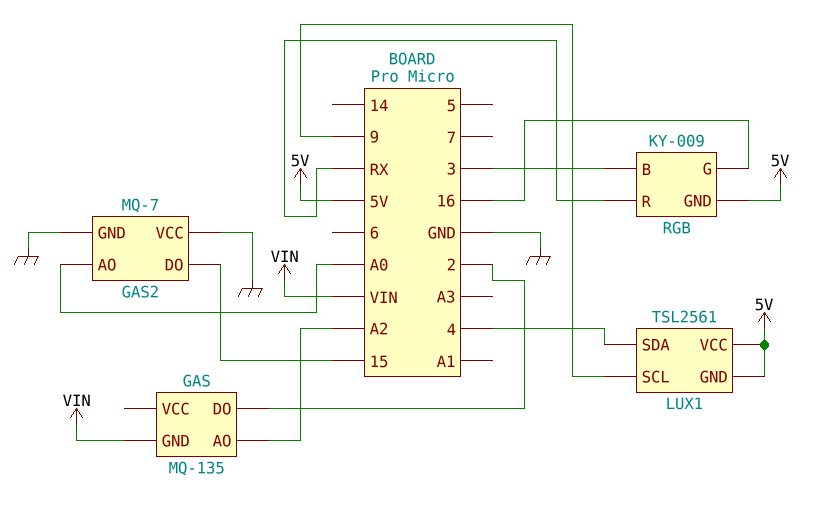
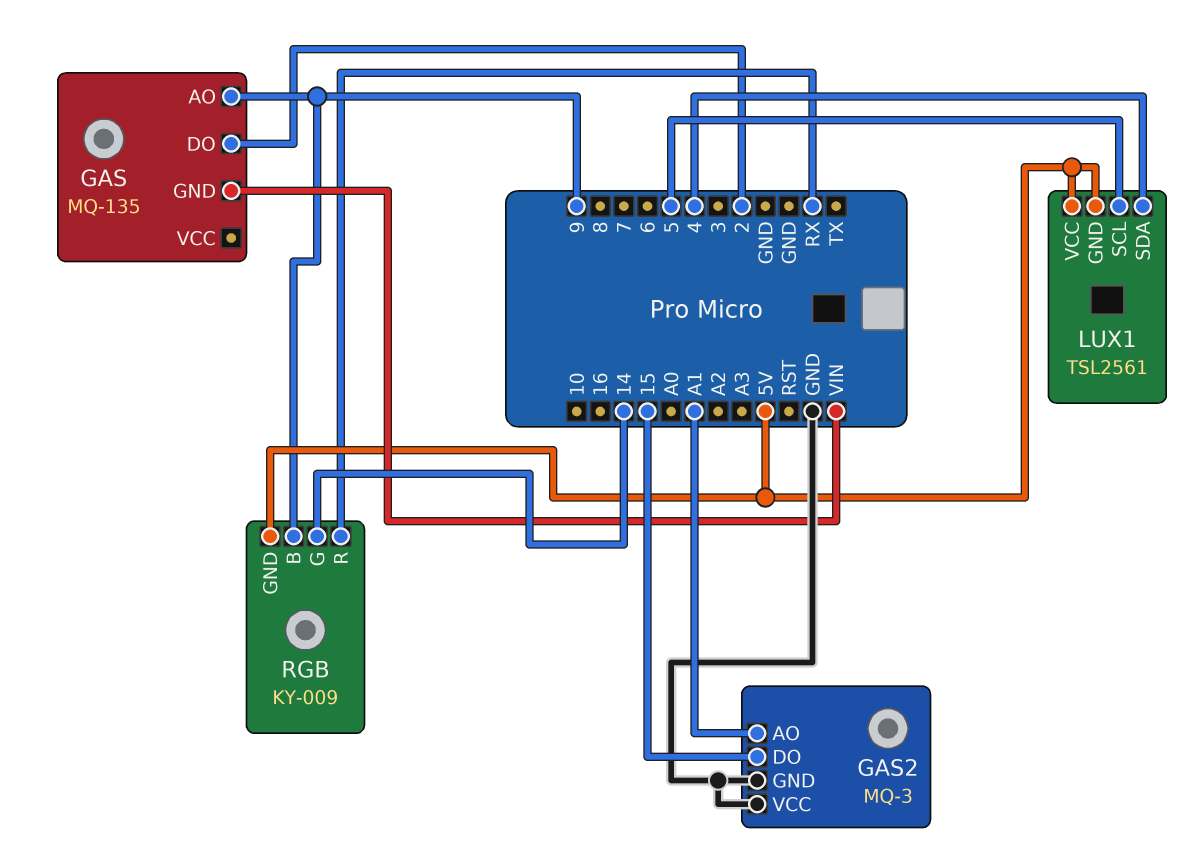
GAS pin AO: A2 -> 9
GAS2: MQ-7 -> MQ-3
GAS2 pin AO: A0 -> A1
LUX1 pin SCL: 9 -> 5
RGB pin B: 3 -> 9
RGB pin G: 16 -> 14

